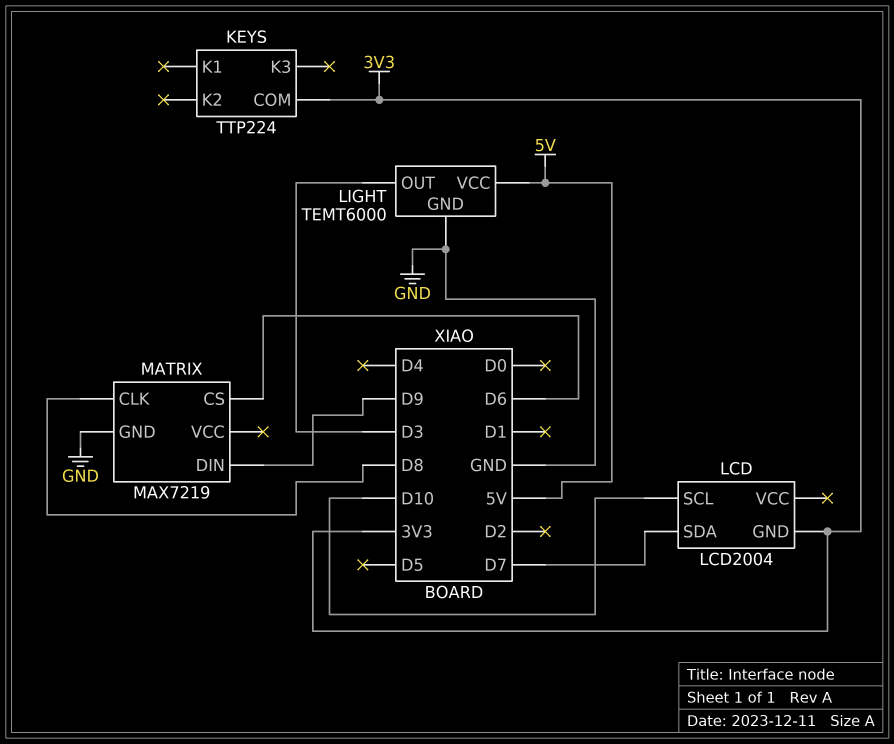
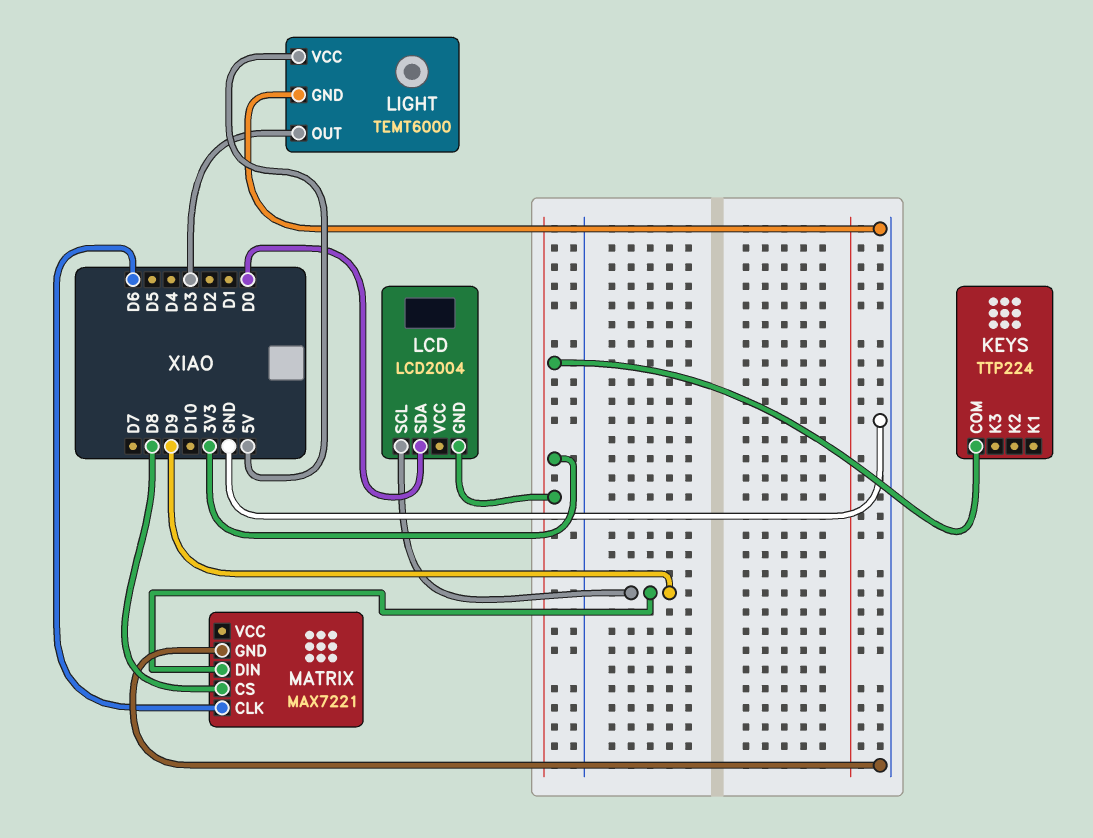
LCD pin SCL: D10 -> D9
LCD pin SDA: D7 -> D0
MATRIX: MAX7219 -> MAX7221
MATRIX pin CLK: D8 -> D6
MATRIX pin CS: D6 -> D8

